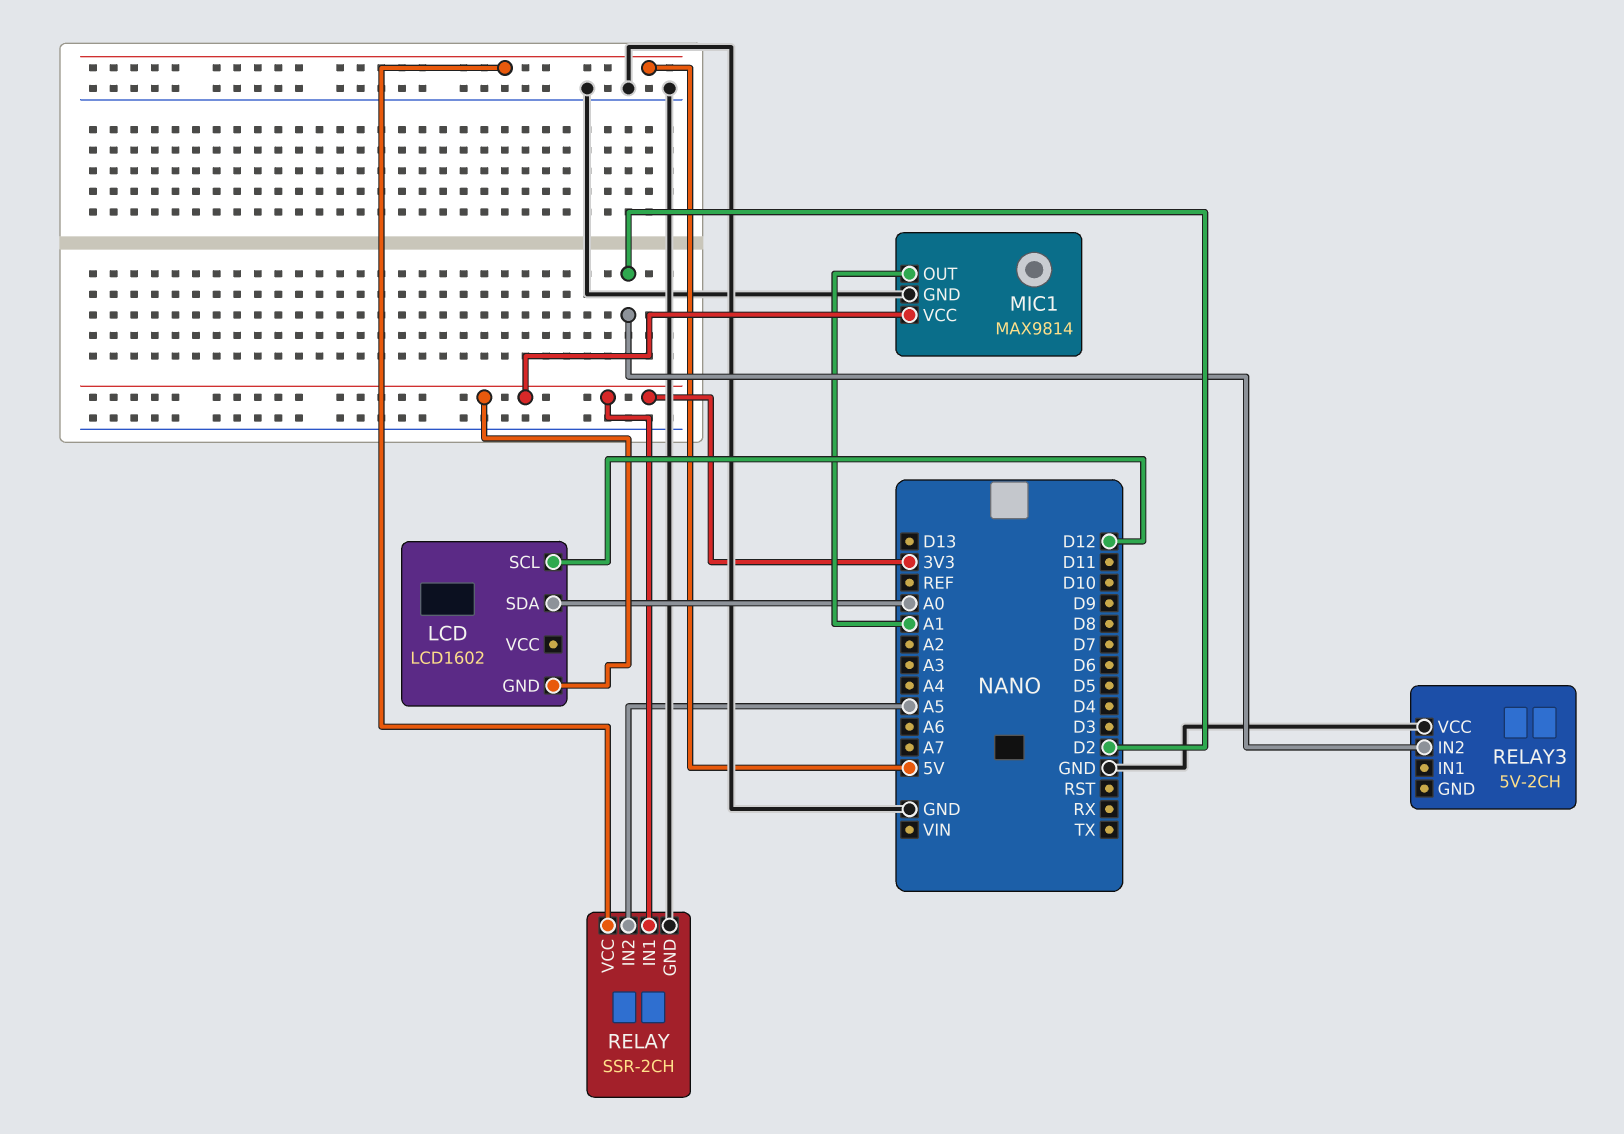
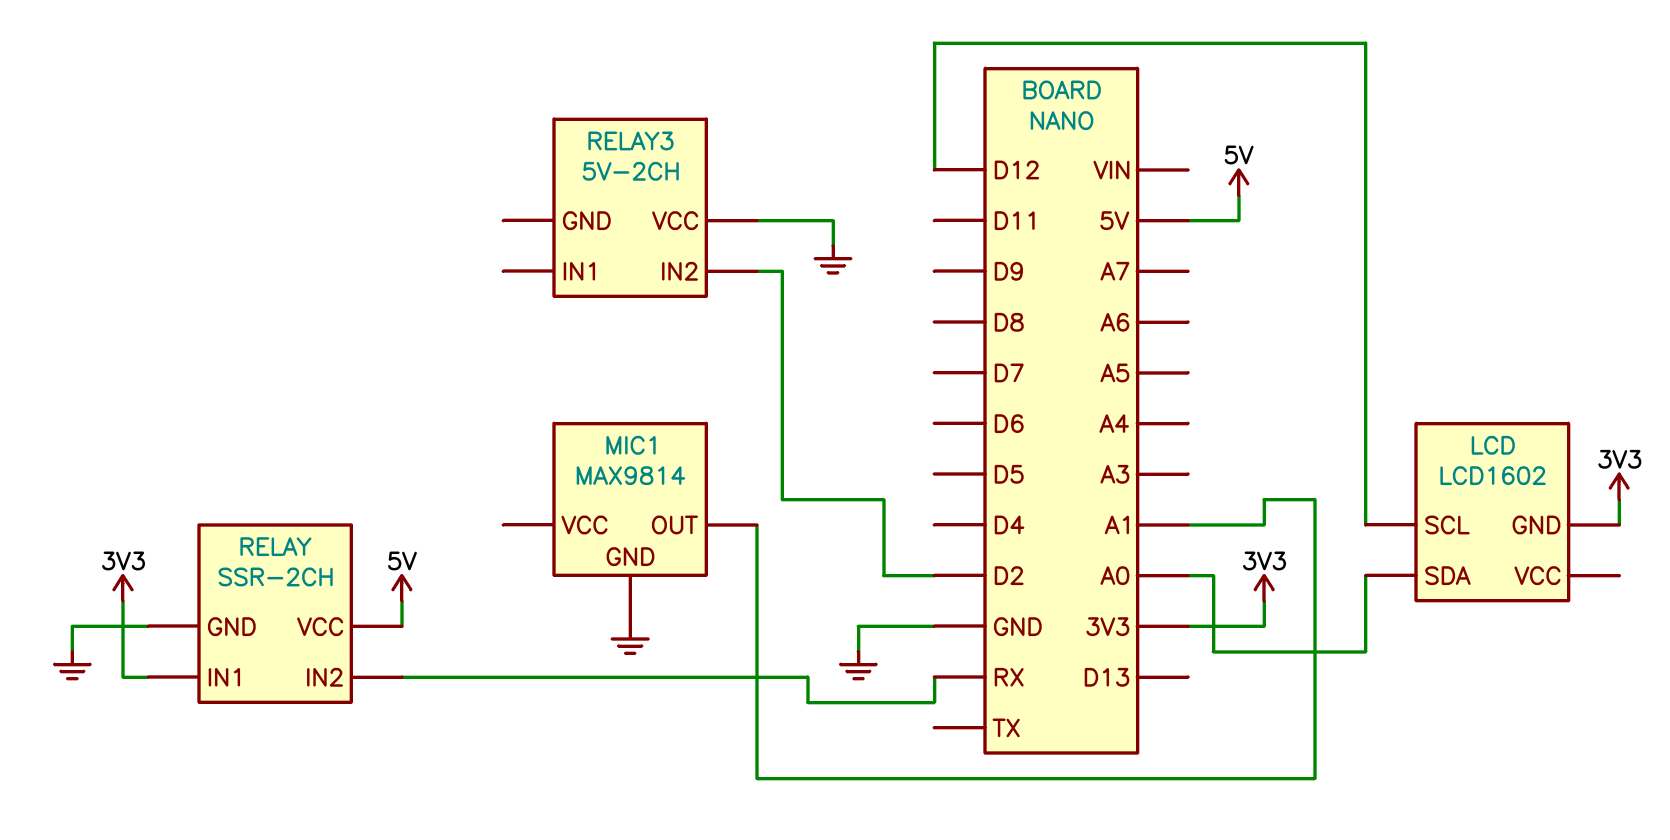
MIC1 pin VCC: 3V3 -> none
RELAY pin IN2: A5 -> RX

